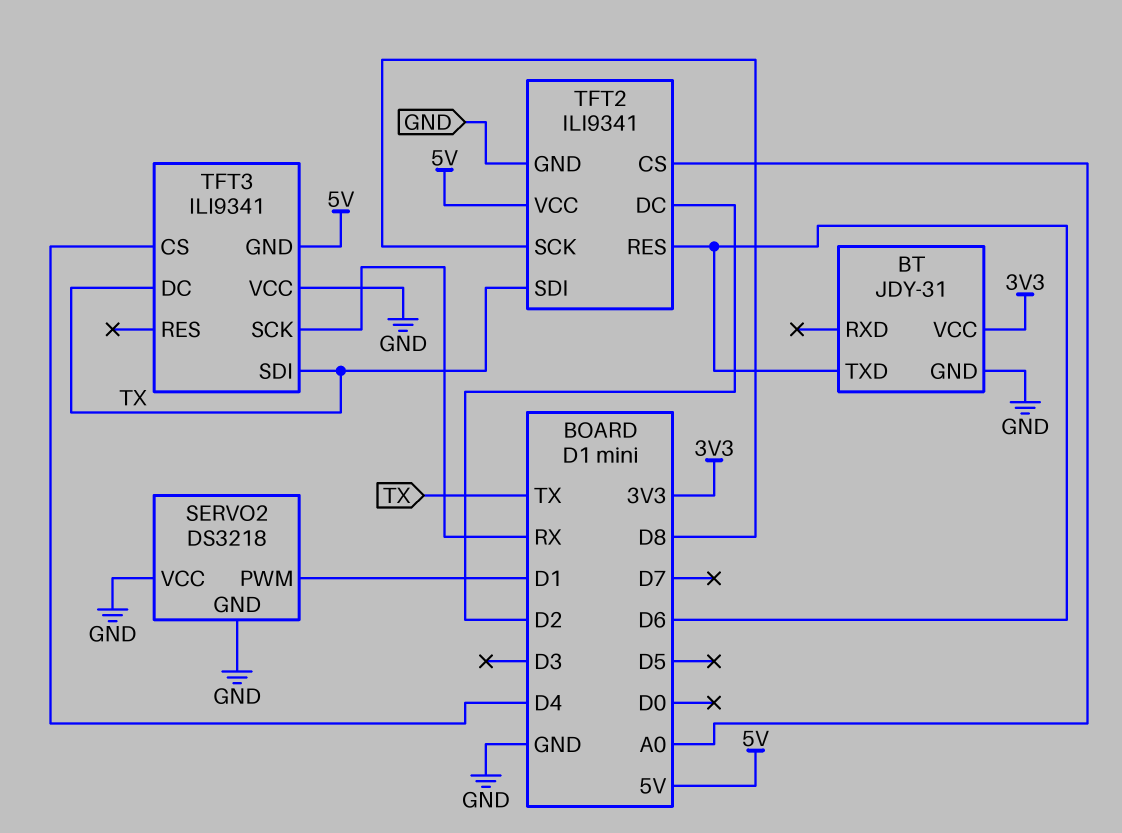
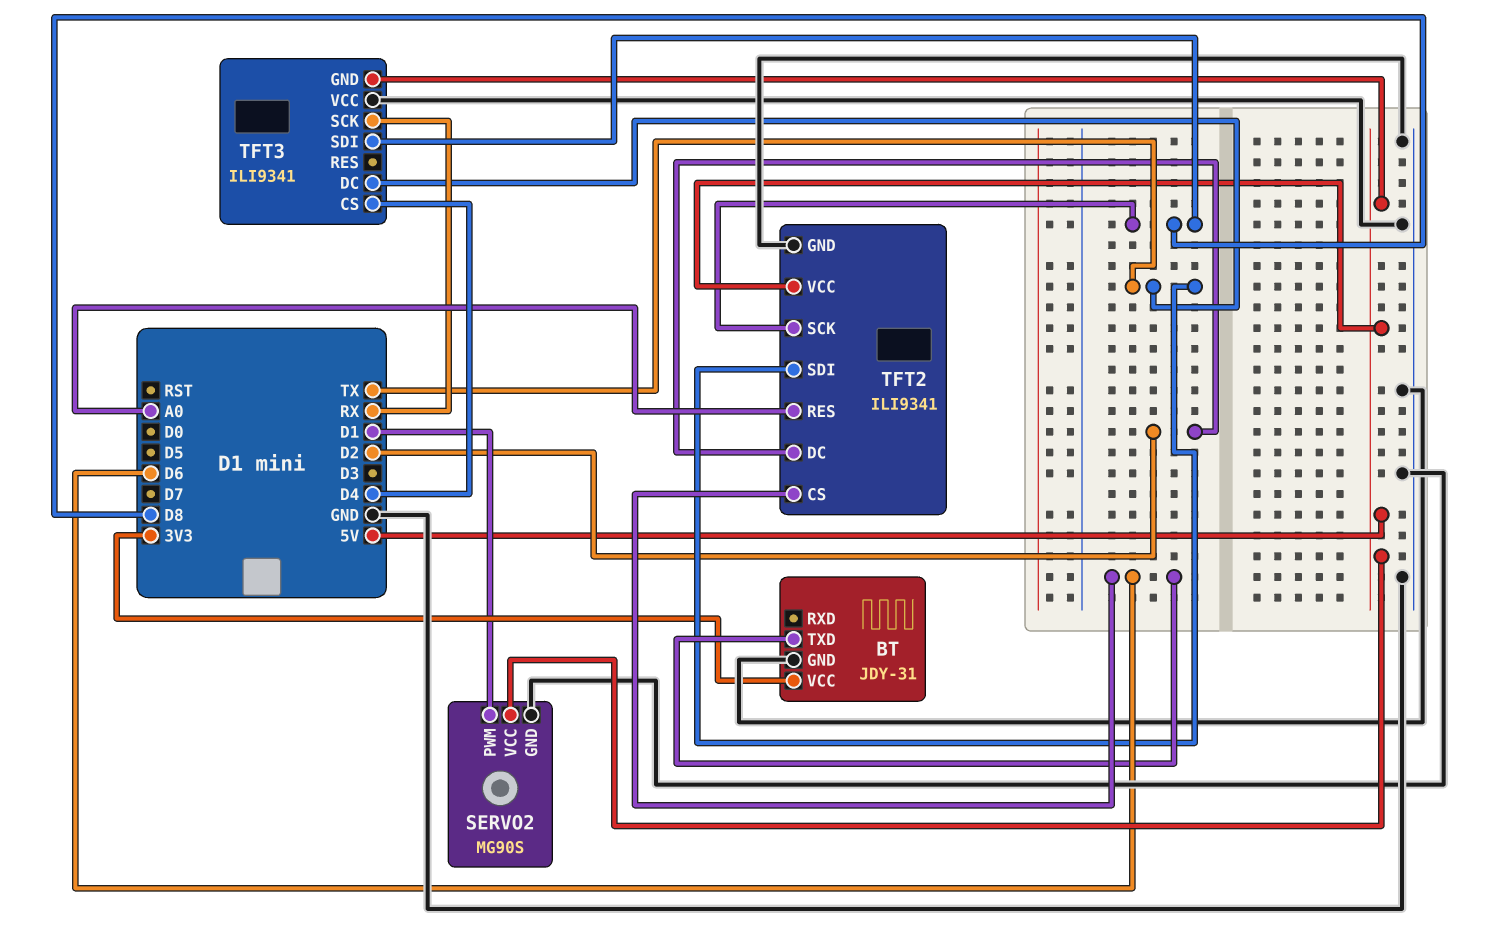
SERVO2: DS3218 -> MG90S
SERVO2 pin VCC: GND -> 5V
TFT2 pin CS: A0 -> D6
TFT2 pin RES: D6 -> A0
TFT3 pin SDI: TX -> D8

